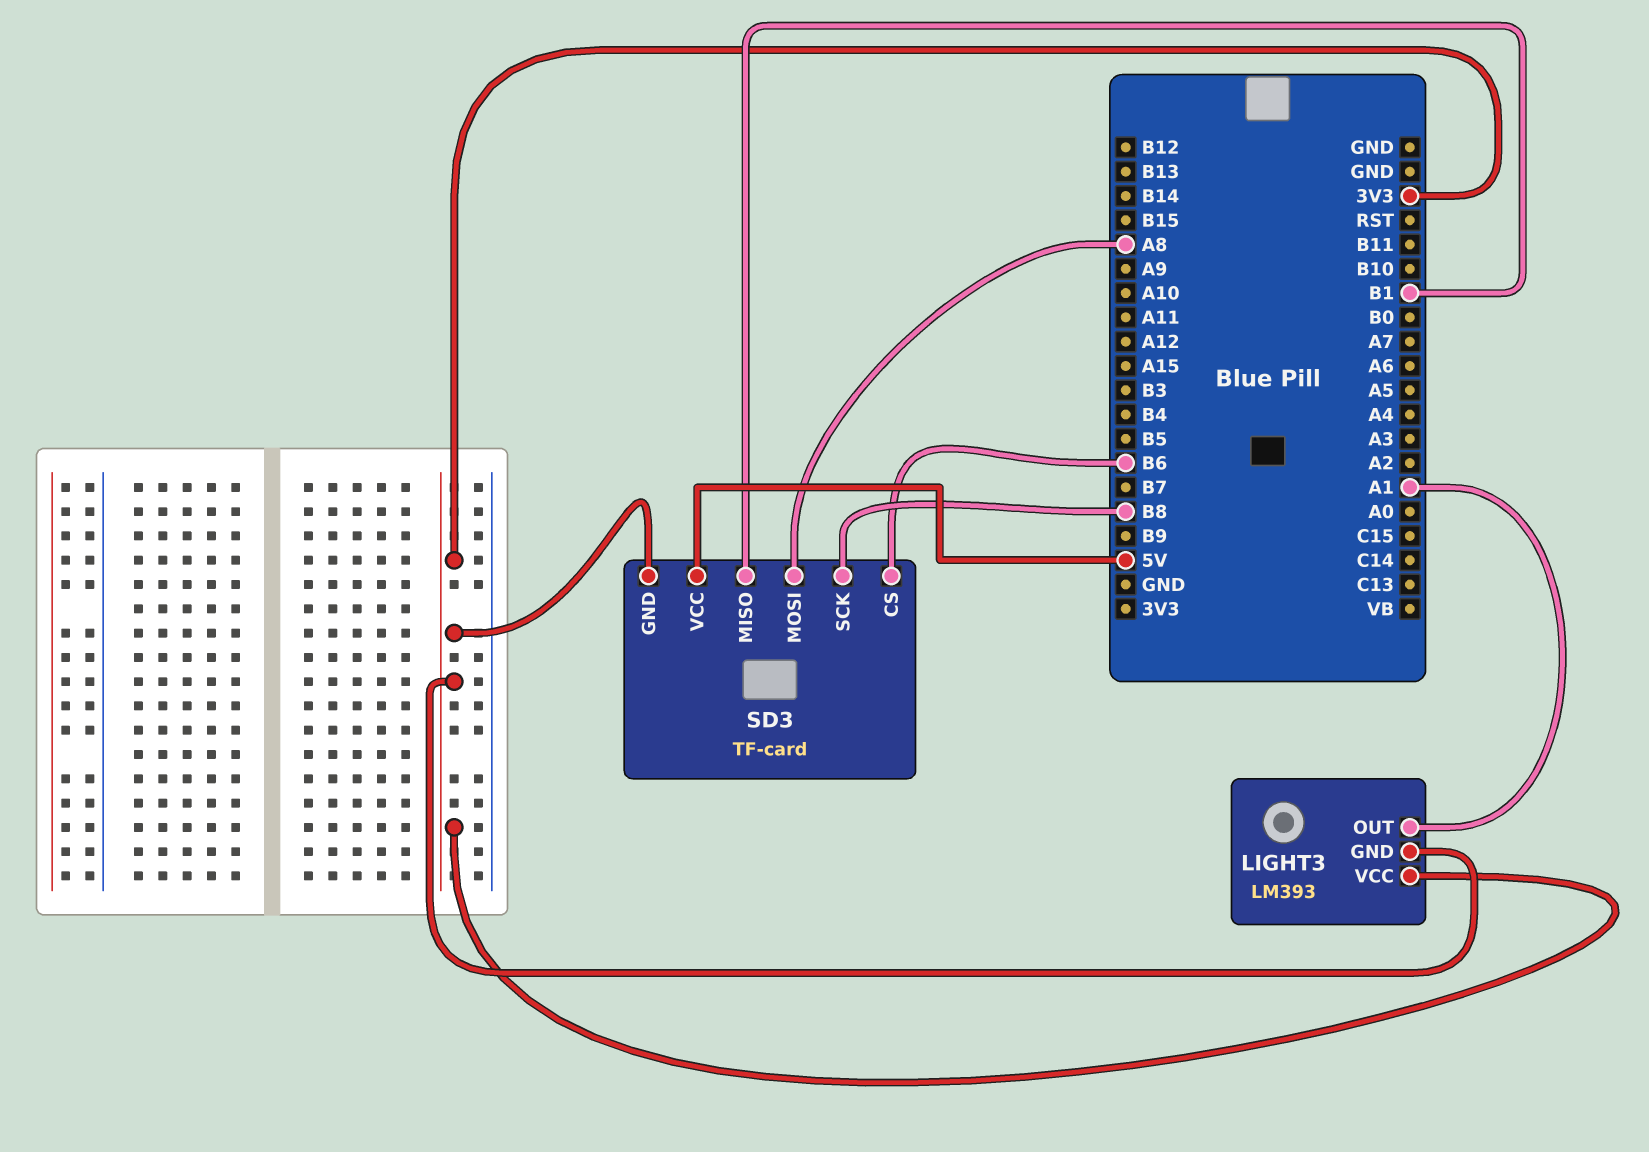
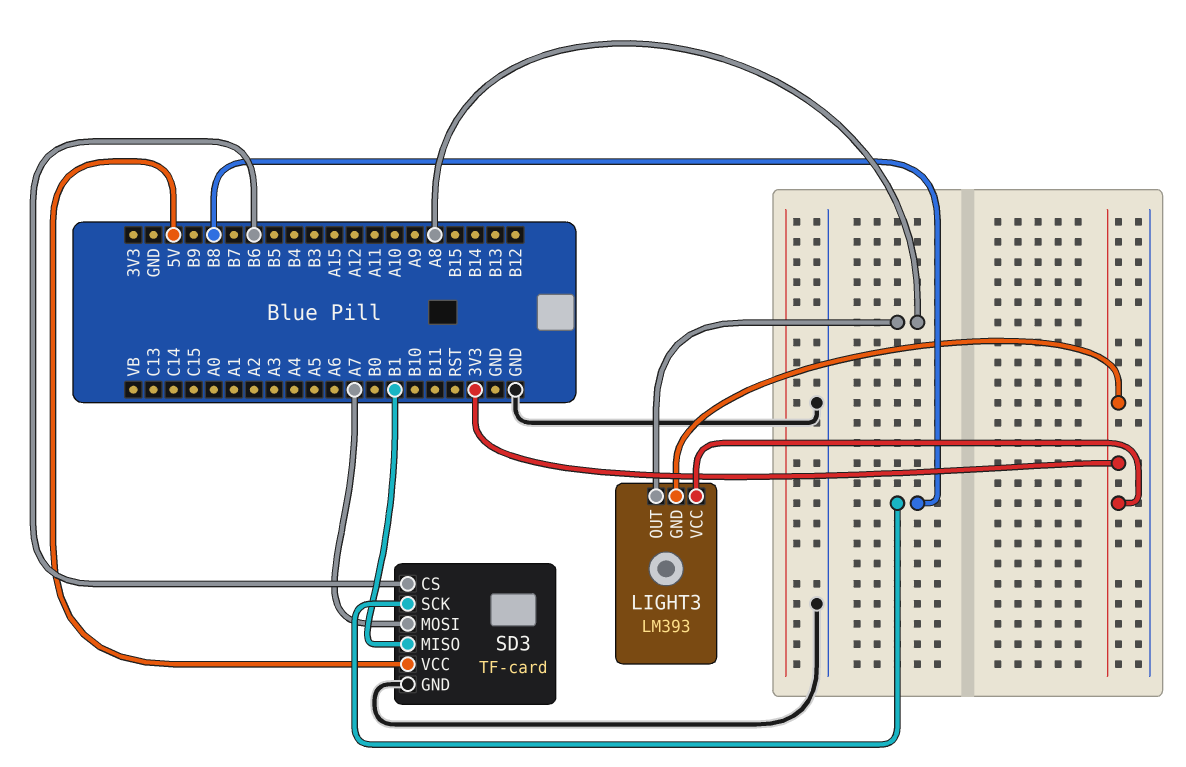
LIGHT3 pin OUT: A1 -> A8
SD3 pin GND: 3V3 -> GND
SD3 pin MOSI: A8 -> A7

